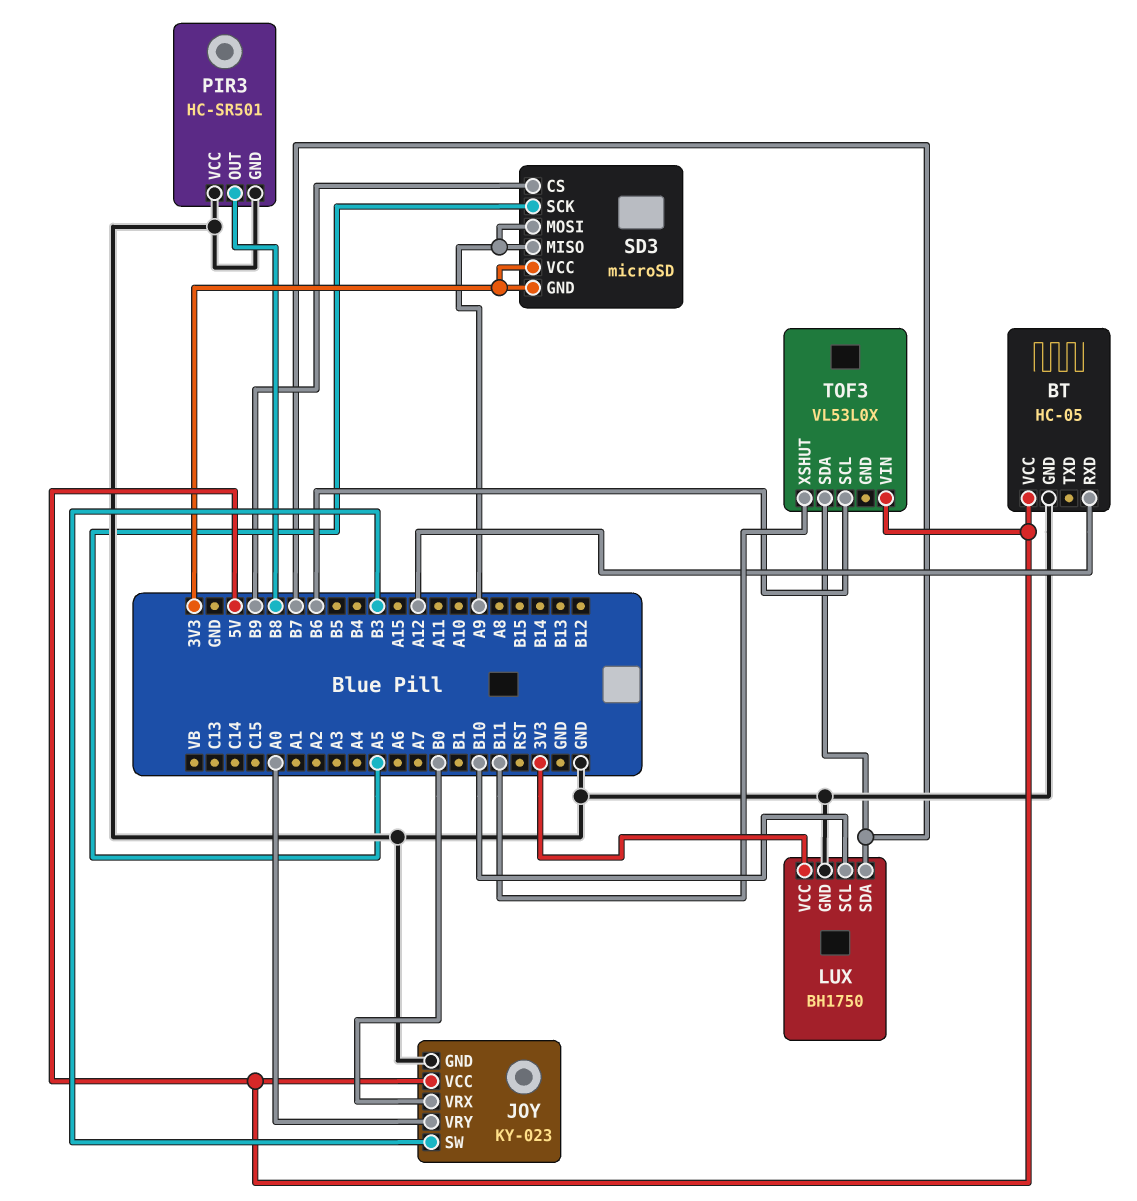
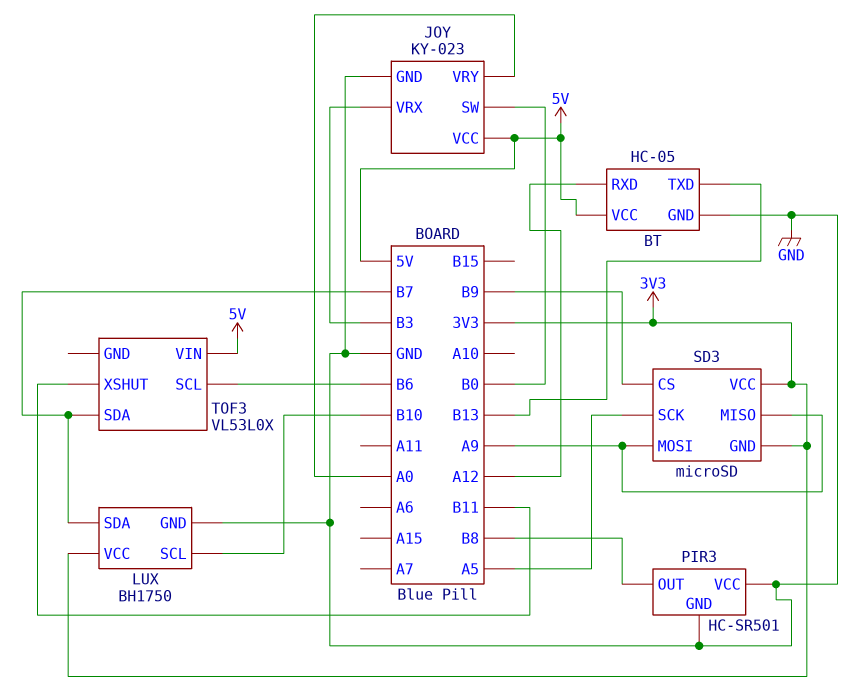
BT pin TXD: none -> B13
JOY pin SW: B3 -> B0
JOY pin VRX: B0 -> B3

